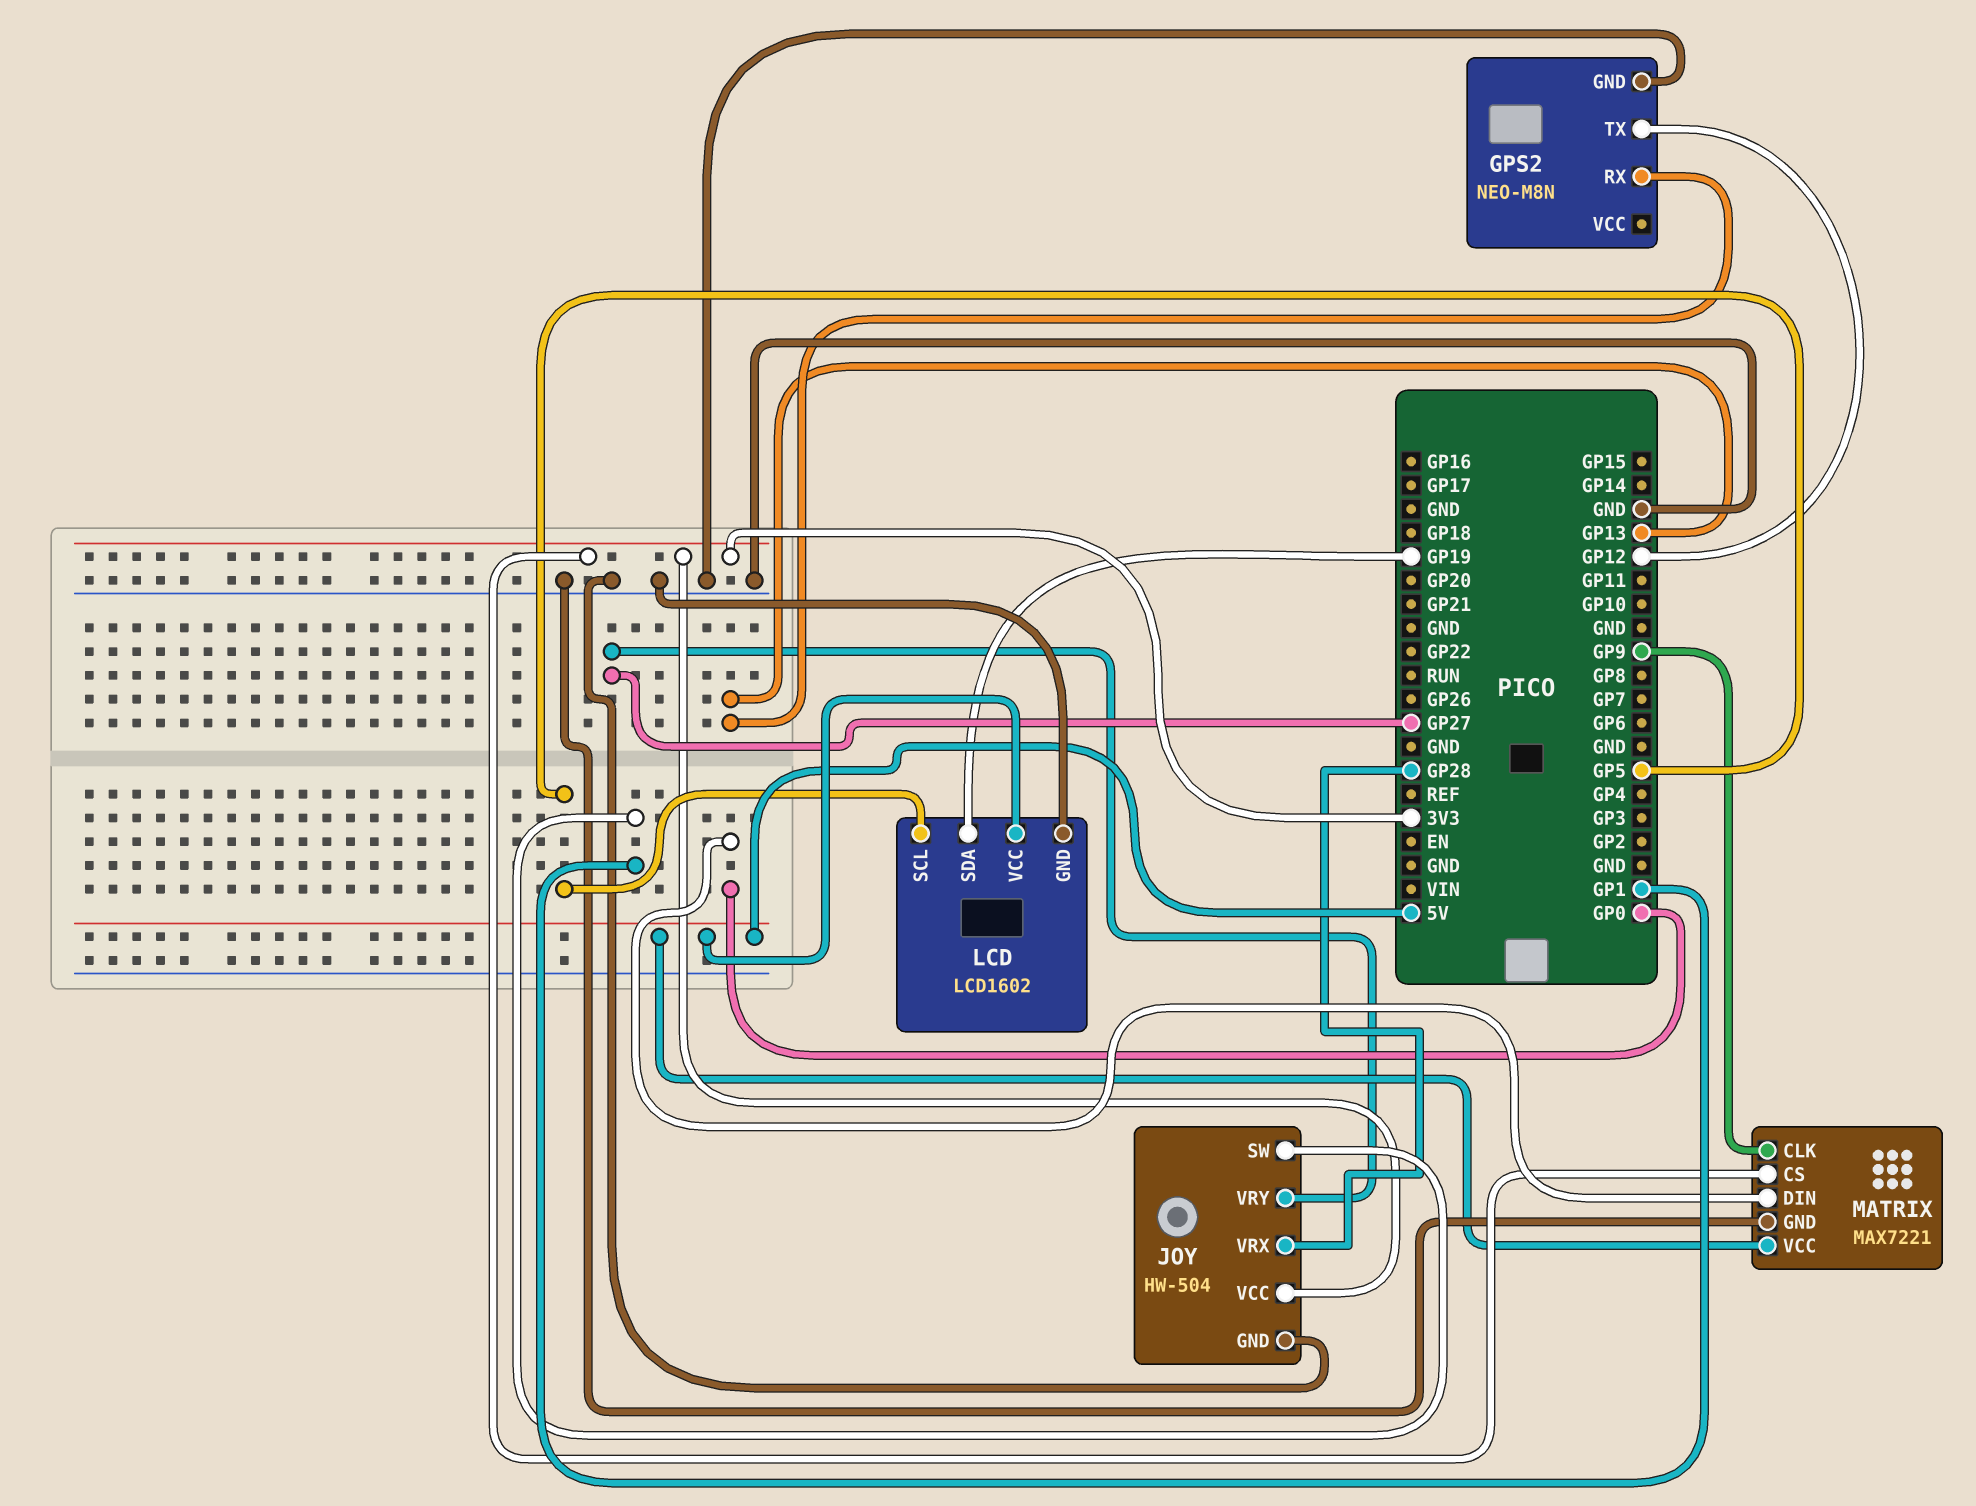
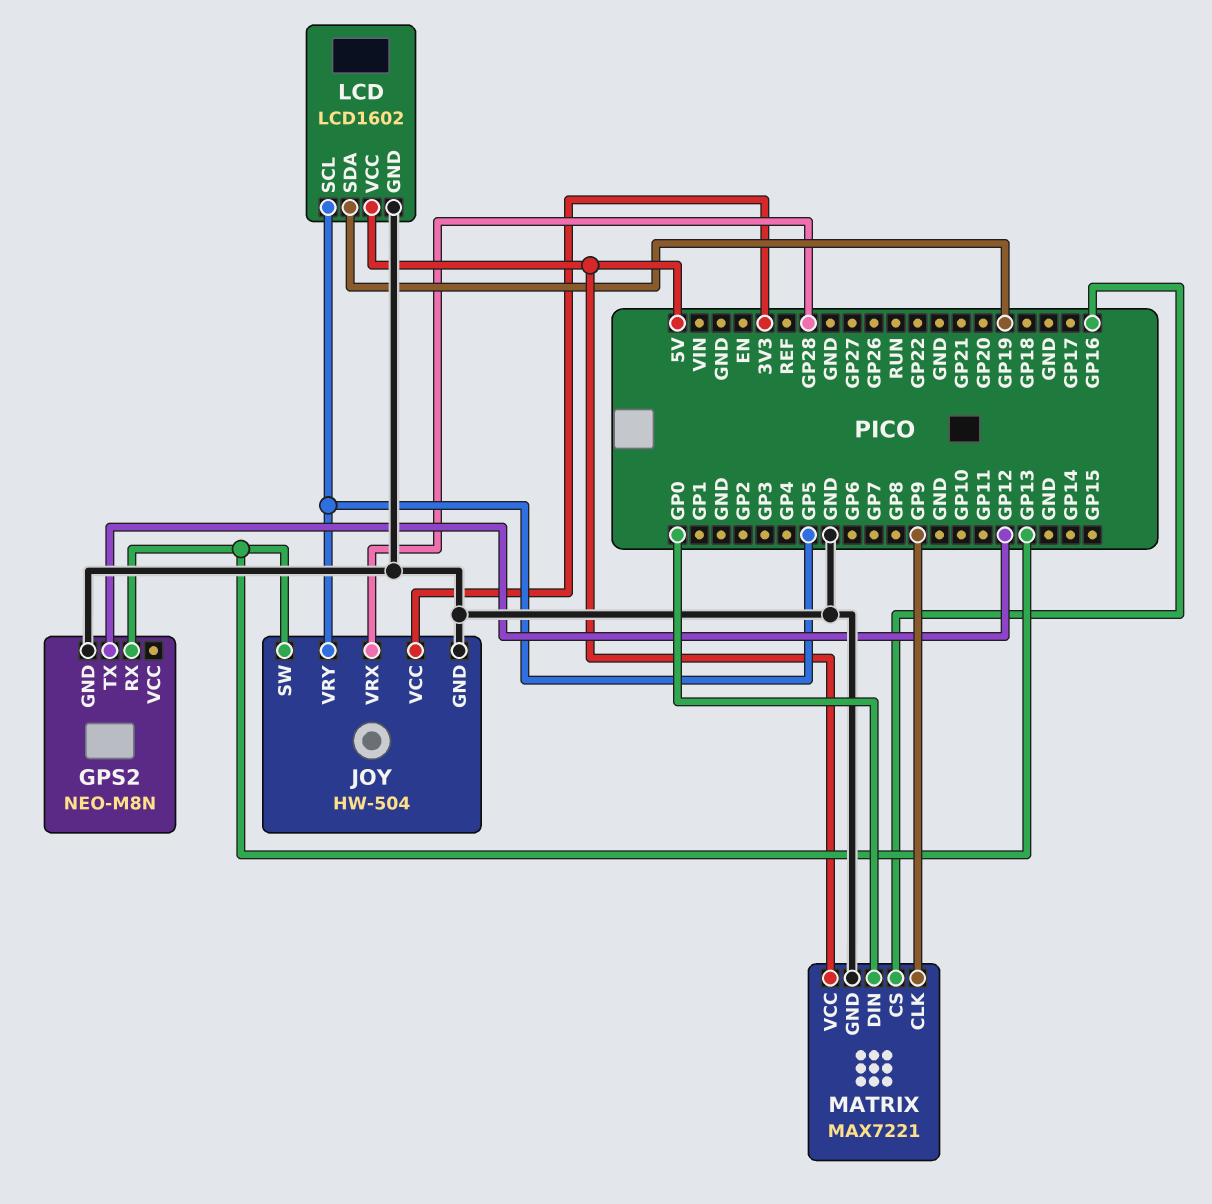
JOY pin SW: GP1 -> GP13
JOY pin VRY: GP27 -> GP5
MATRIX pin CS: 3V3 -> GP16

